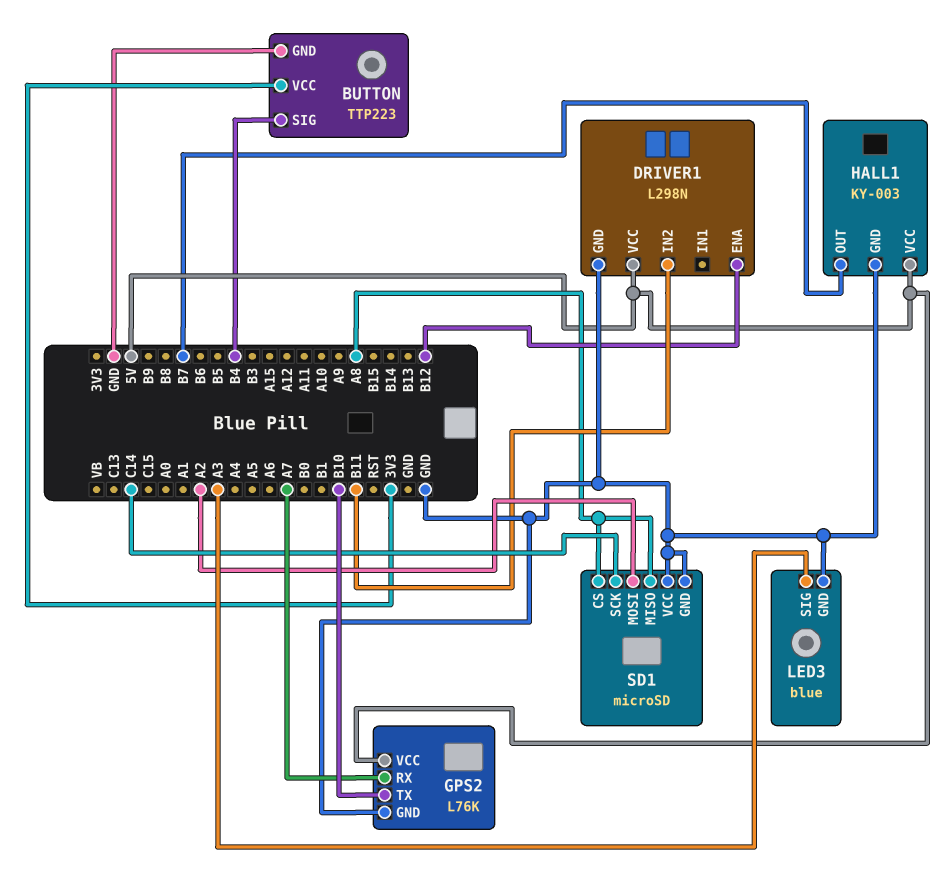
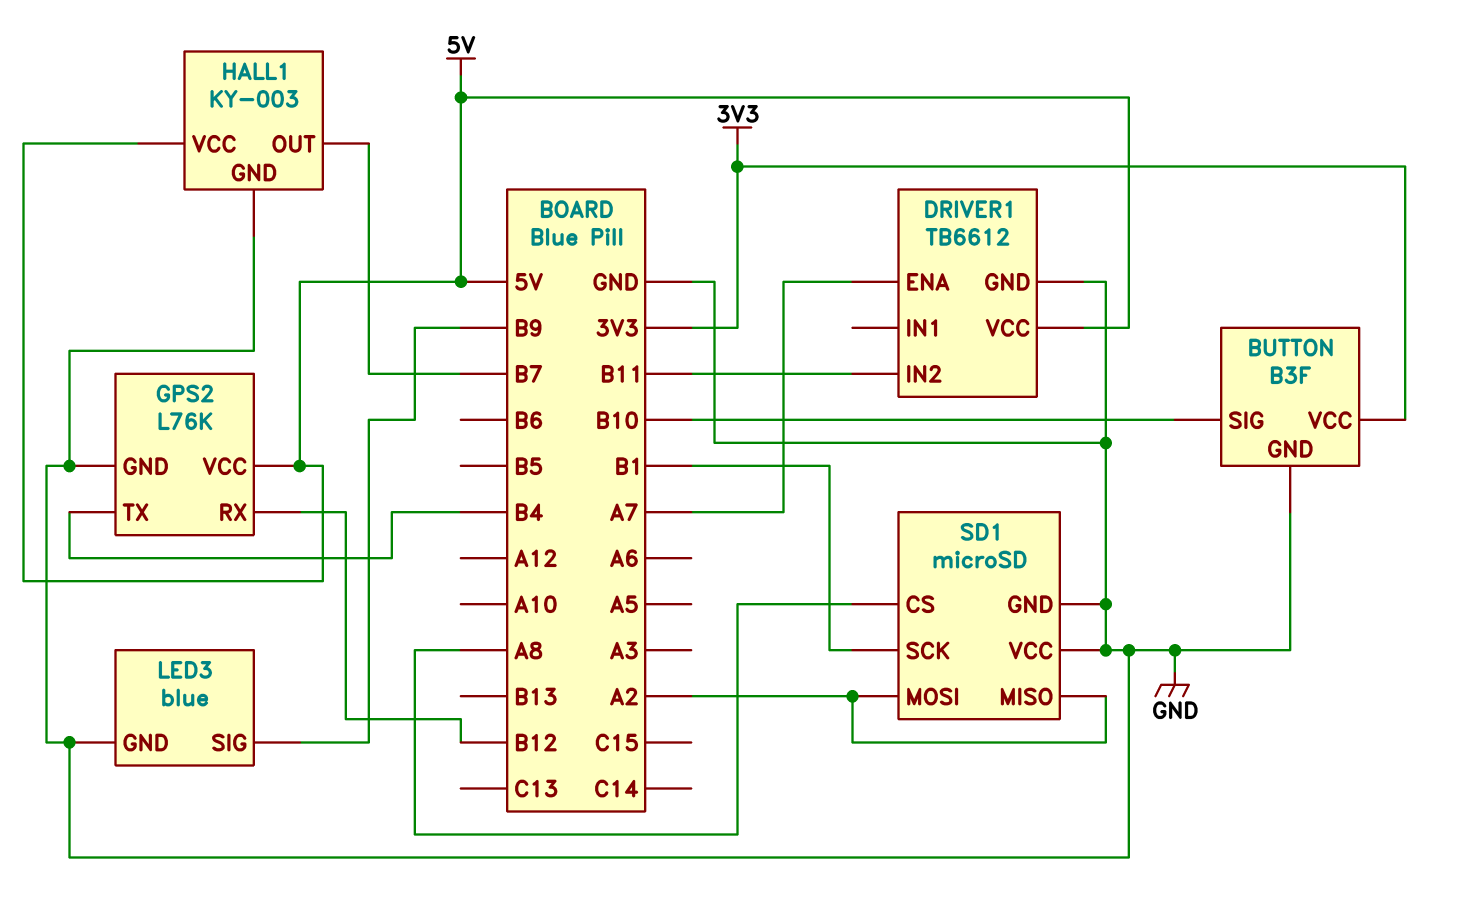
BUTTON: TTP223 -> B3F
BUTTON pin SIG: B4 -> B10
DRIVER1: L298N -> TB6612
DRIVER1 pin ENA: B12 -> A7
GPS2 pin RX: A7 -> B12
GPS2 pin TX: B10 -> B4
LED3 pin SIG: A3 -> B9
SD1 pin MISO: A8 -> A2
SD1 pin SCK: C14 -> B1

